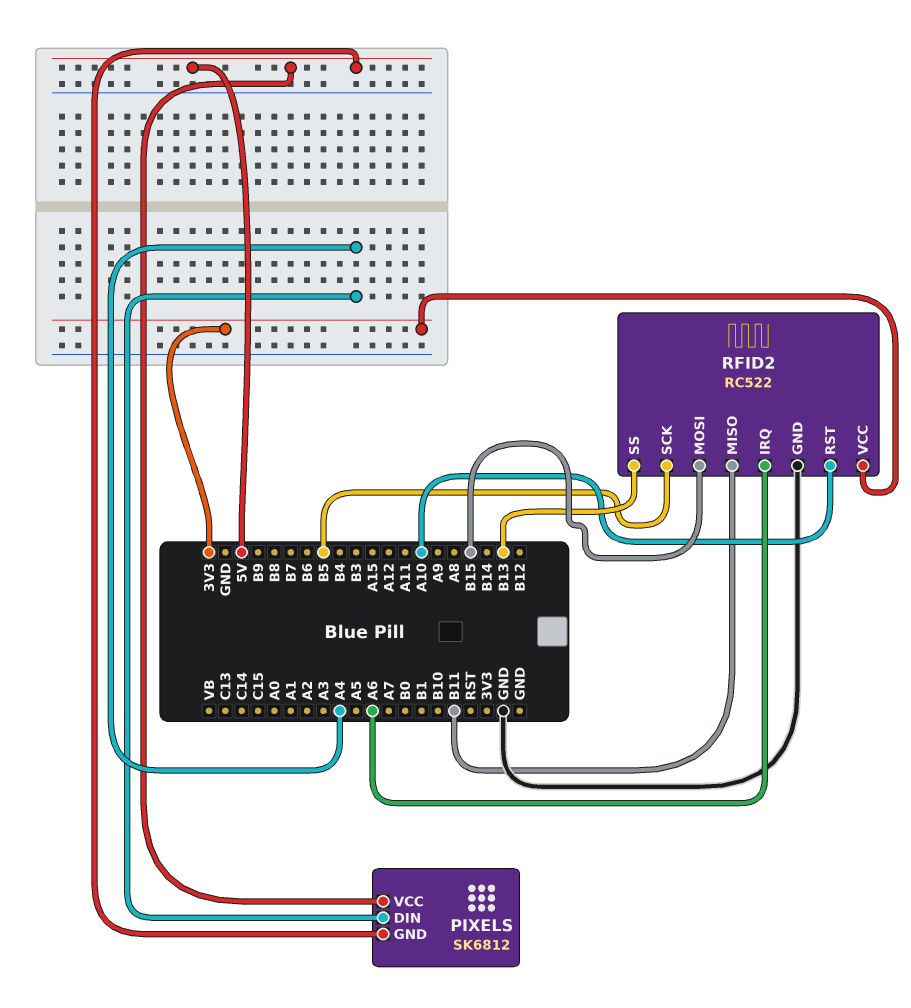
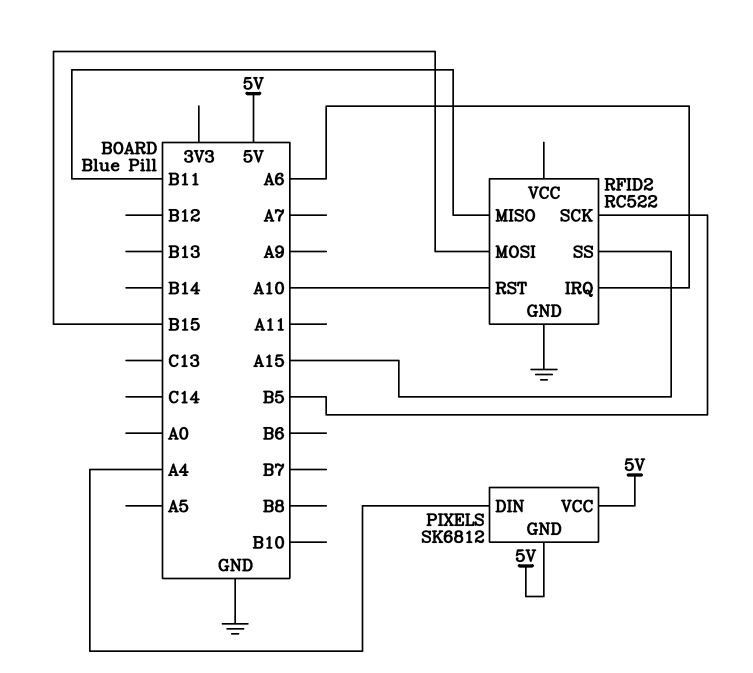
RFID2 pin SS: B13 -> A15
RFID2 pin VCC: 3V3 -> none

